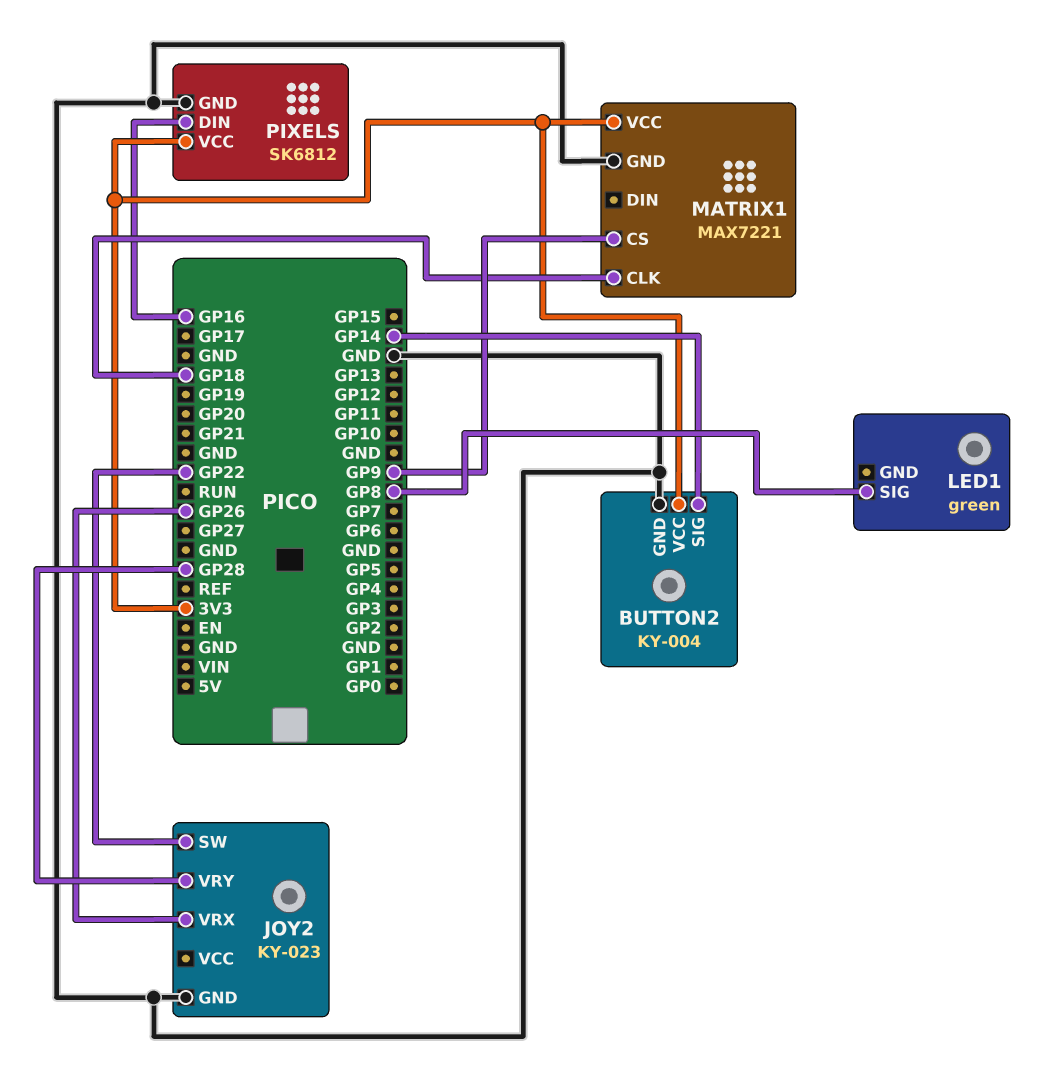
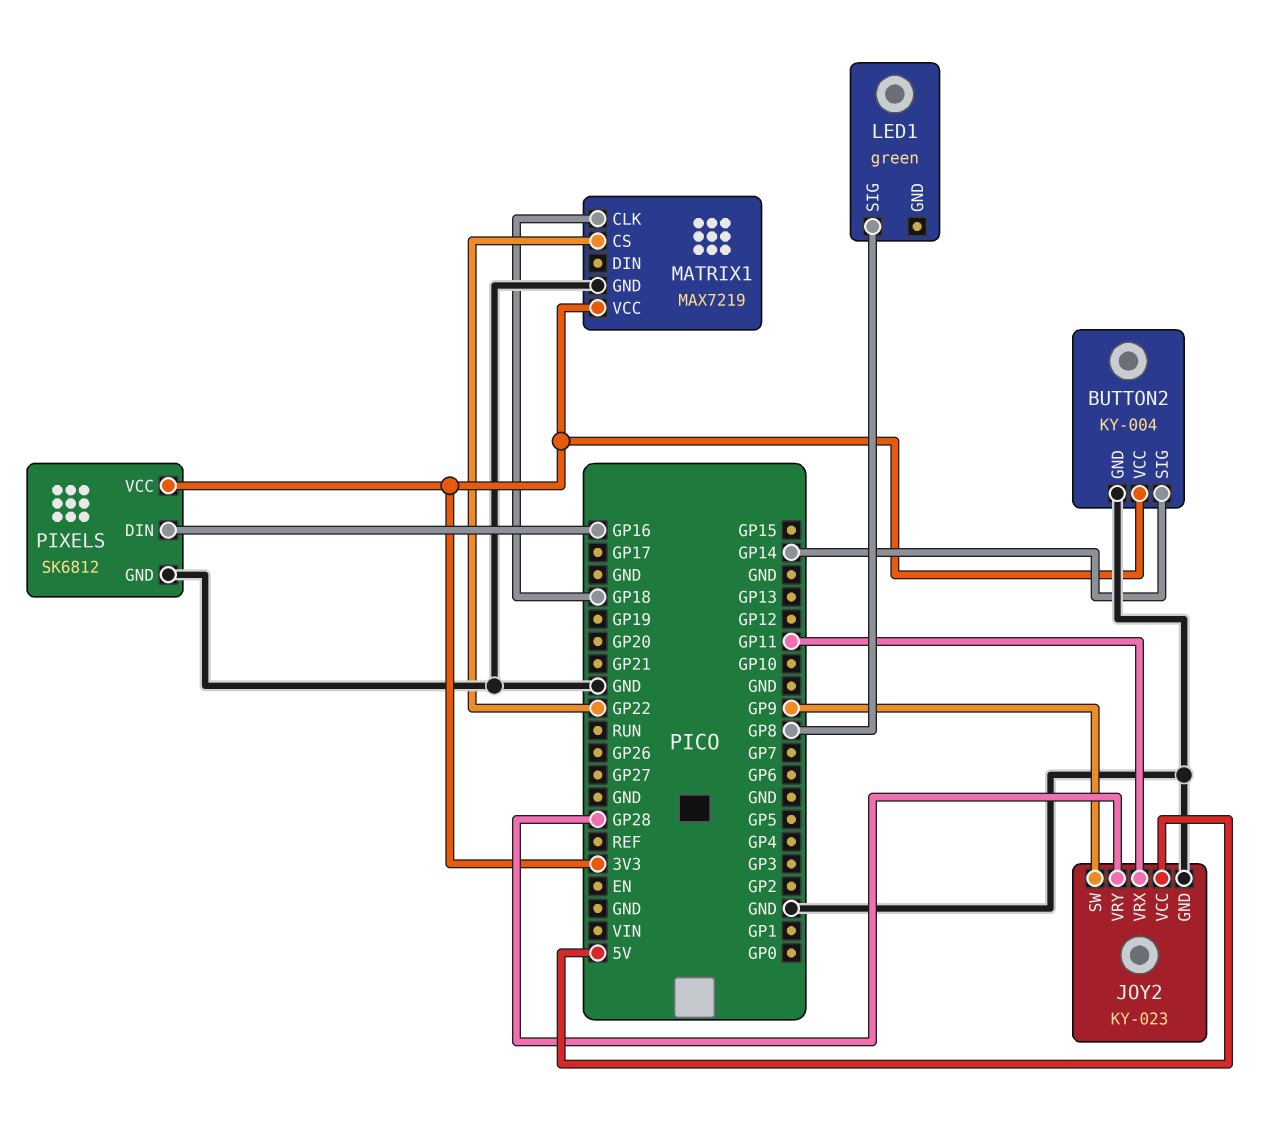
JOY2 pin SW: GP22 -> GP9
JOY2 pin VCC: none -> 5V
JOY2 pin VRX: GP26 -> GP11
MATRIX1: MAX7221 -> MAX7219
MATRIX1 pin CS: GP9 -> GP22

